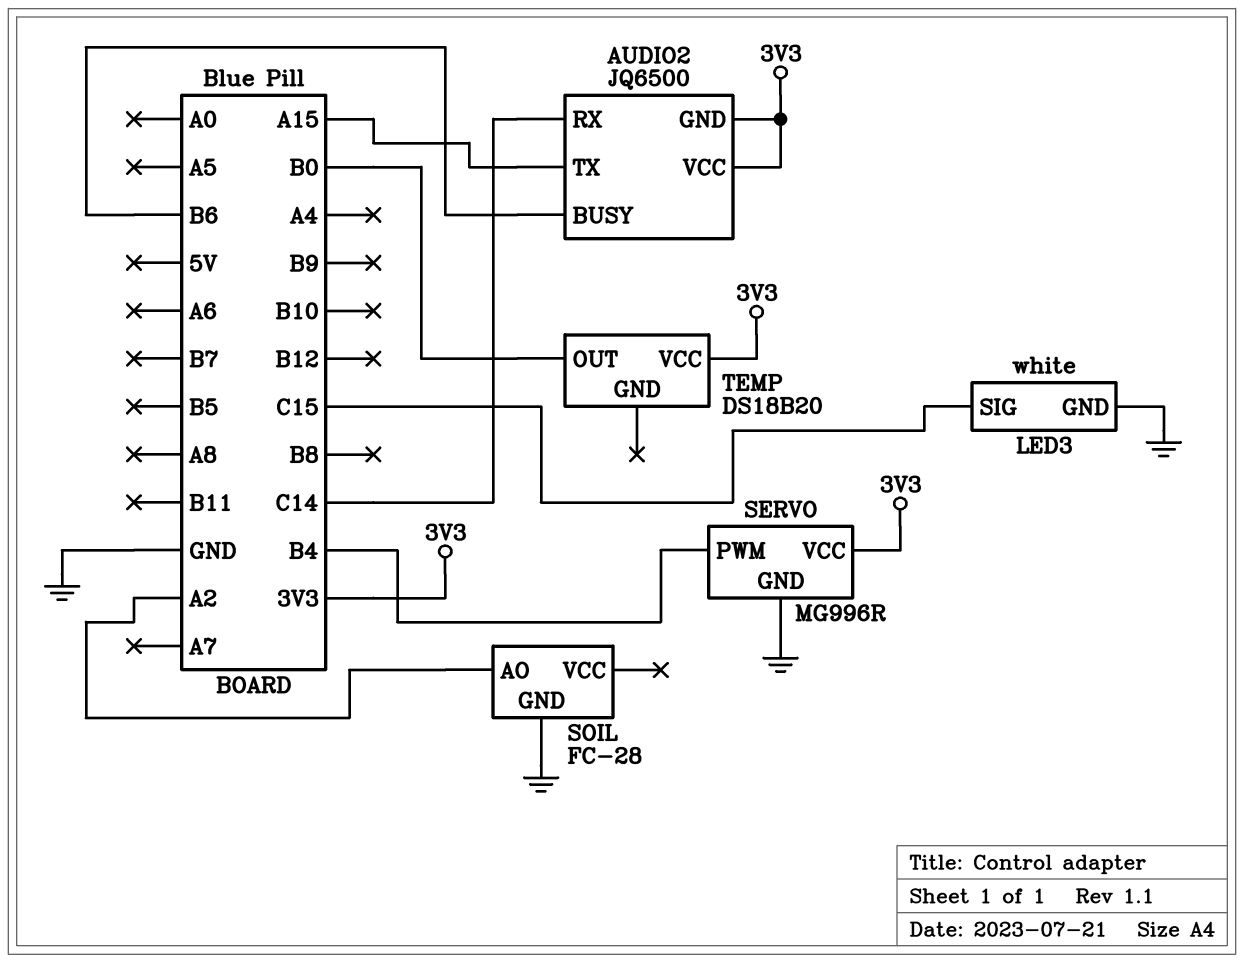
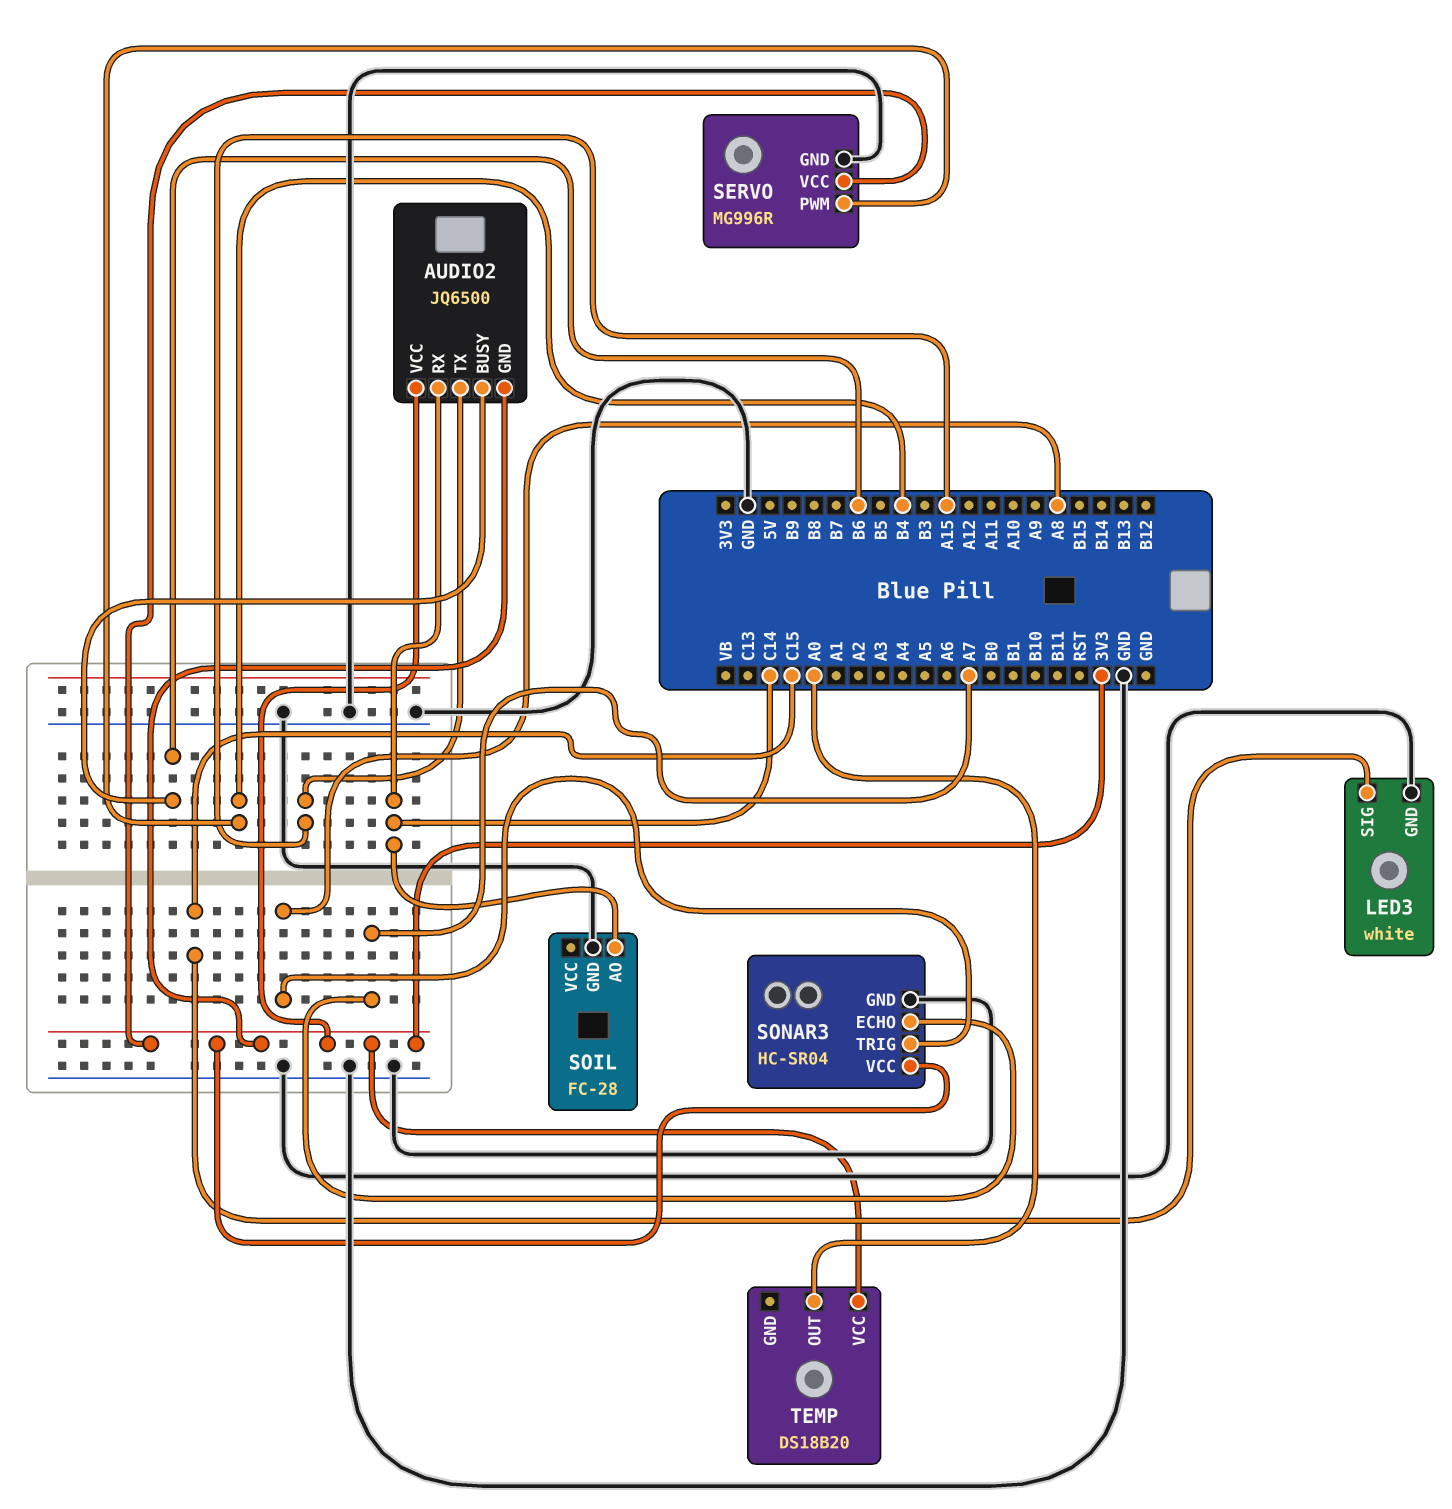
SOIL pin AO: A2 -> C14
SONAR3: none -> HC-SR04
SONAR3 pin ECHO: none -> A7
SONAR3 pin GND: none -> GND
SONAR3 pin TRIG: none -> A8
SONAR3 pin VCC: none -> 3V3
TEMP pin OUT: B0 -> A0

